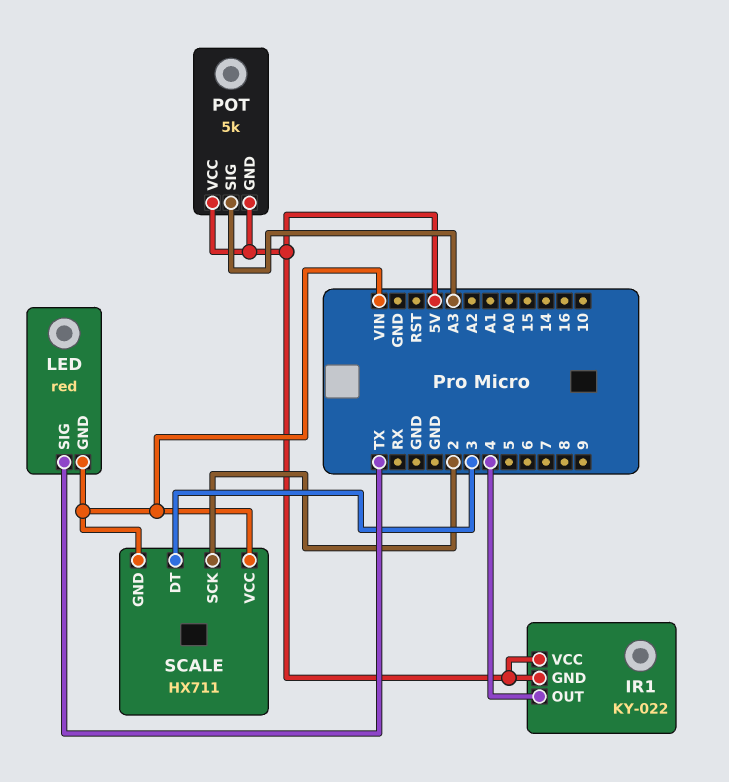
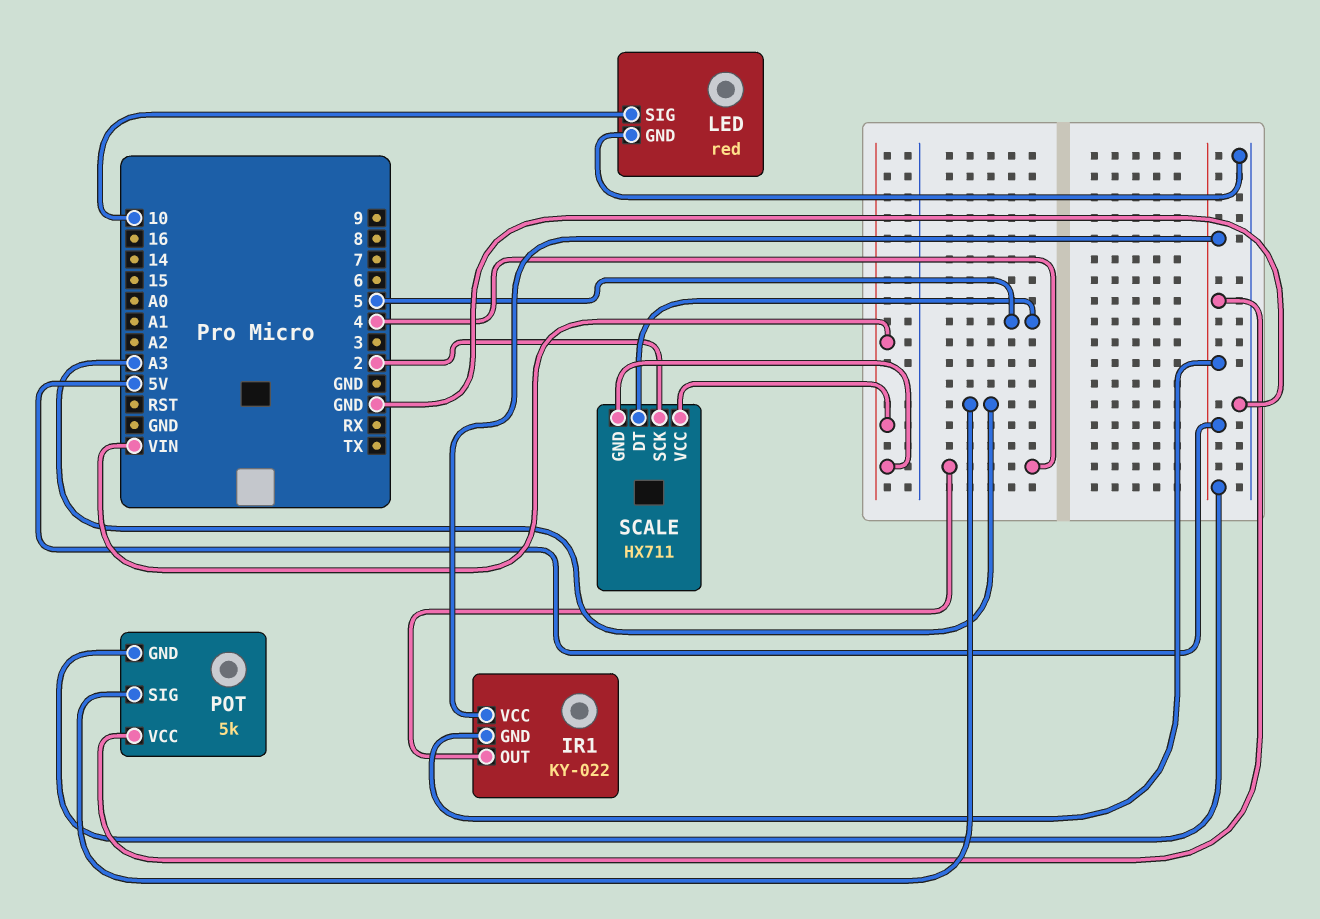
LED pin GND: VIN -> GND
LED pin SIG: TX -> 10
SCALE pin DT: 3 -> 5

